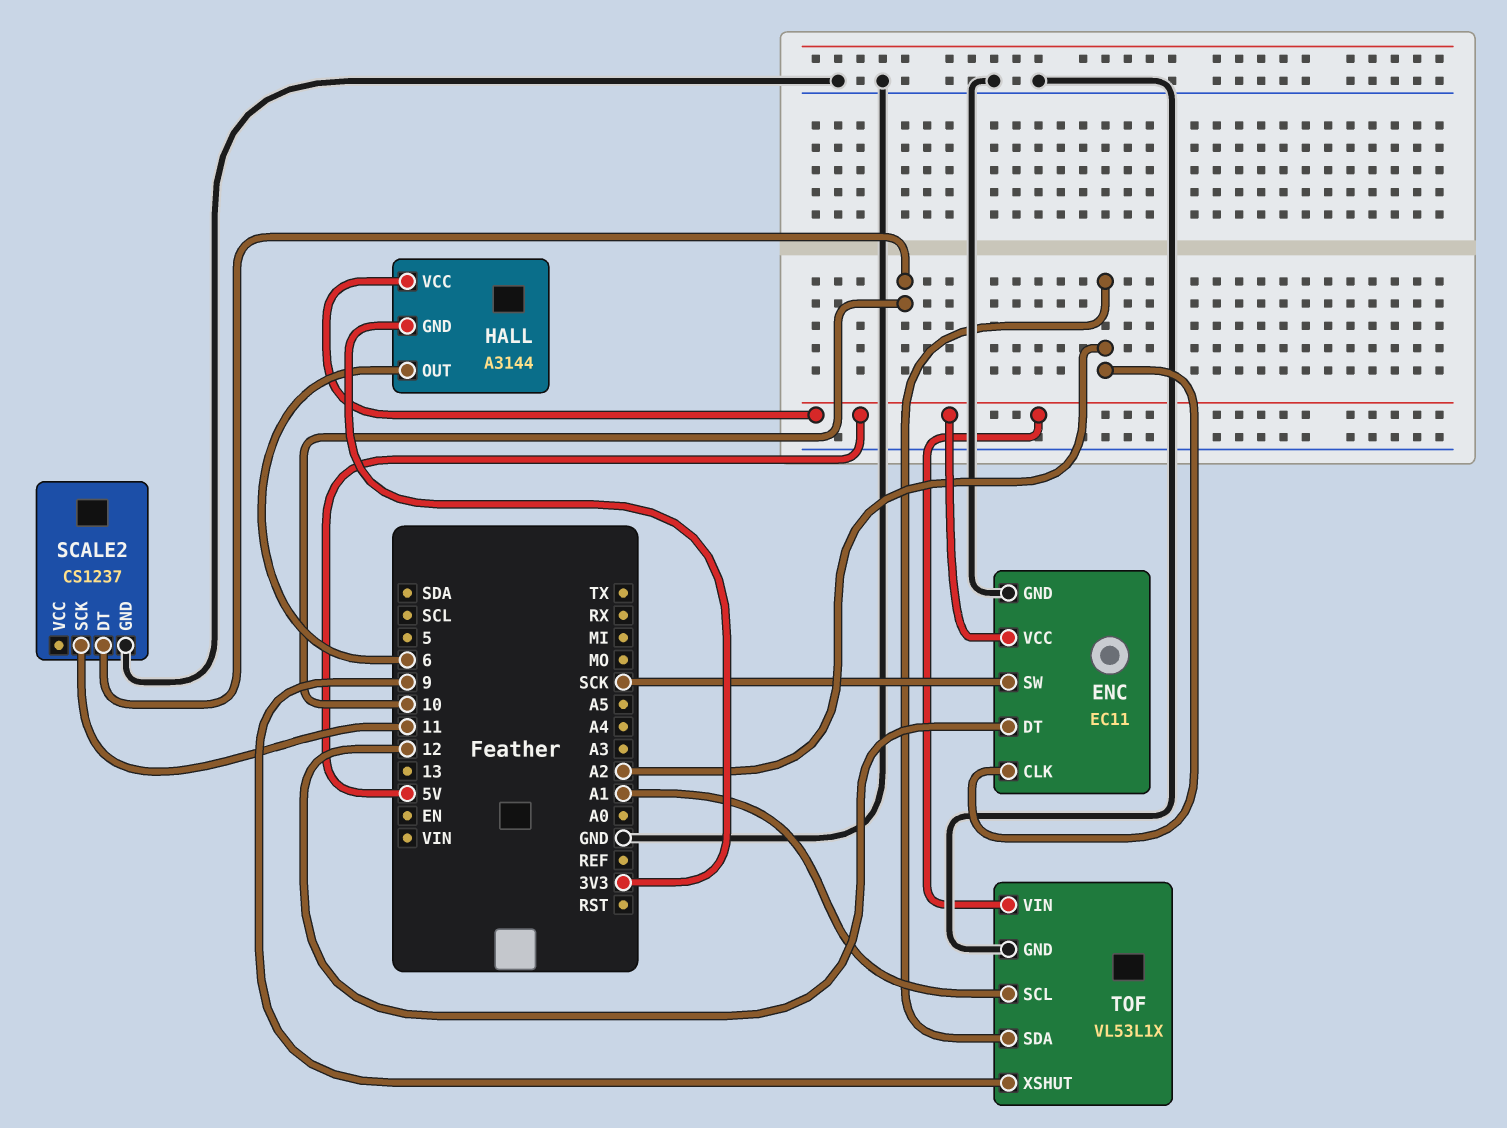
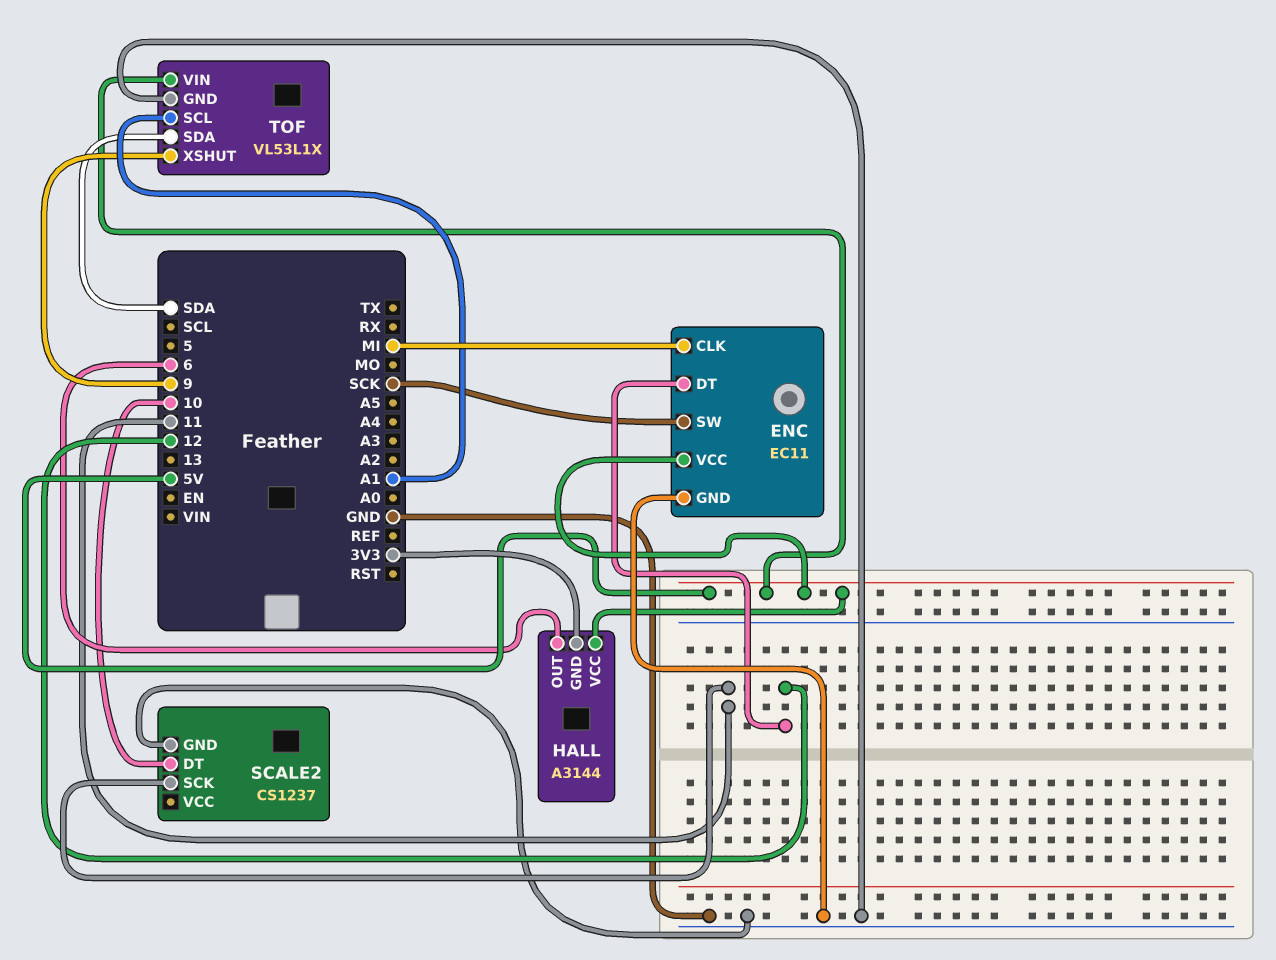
ENC pin CLK: A2 -> MI
TOF pin SDA: A2 -> SDA

